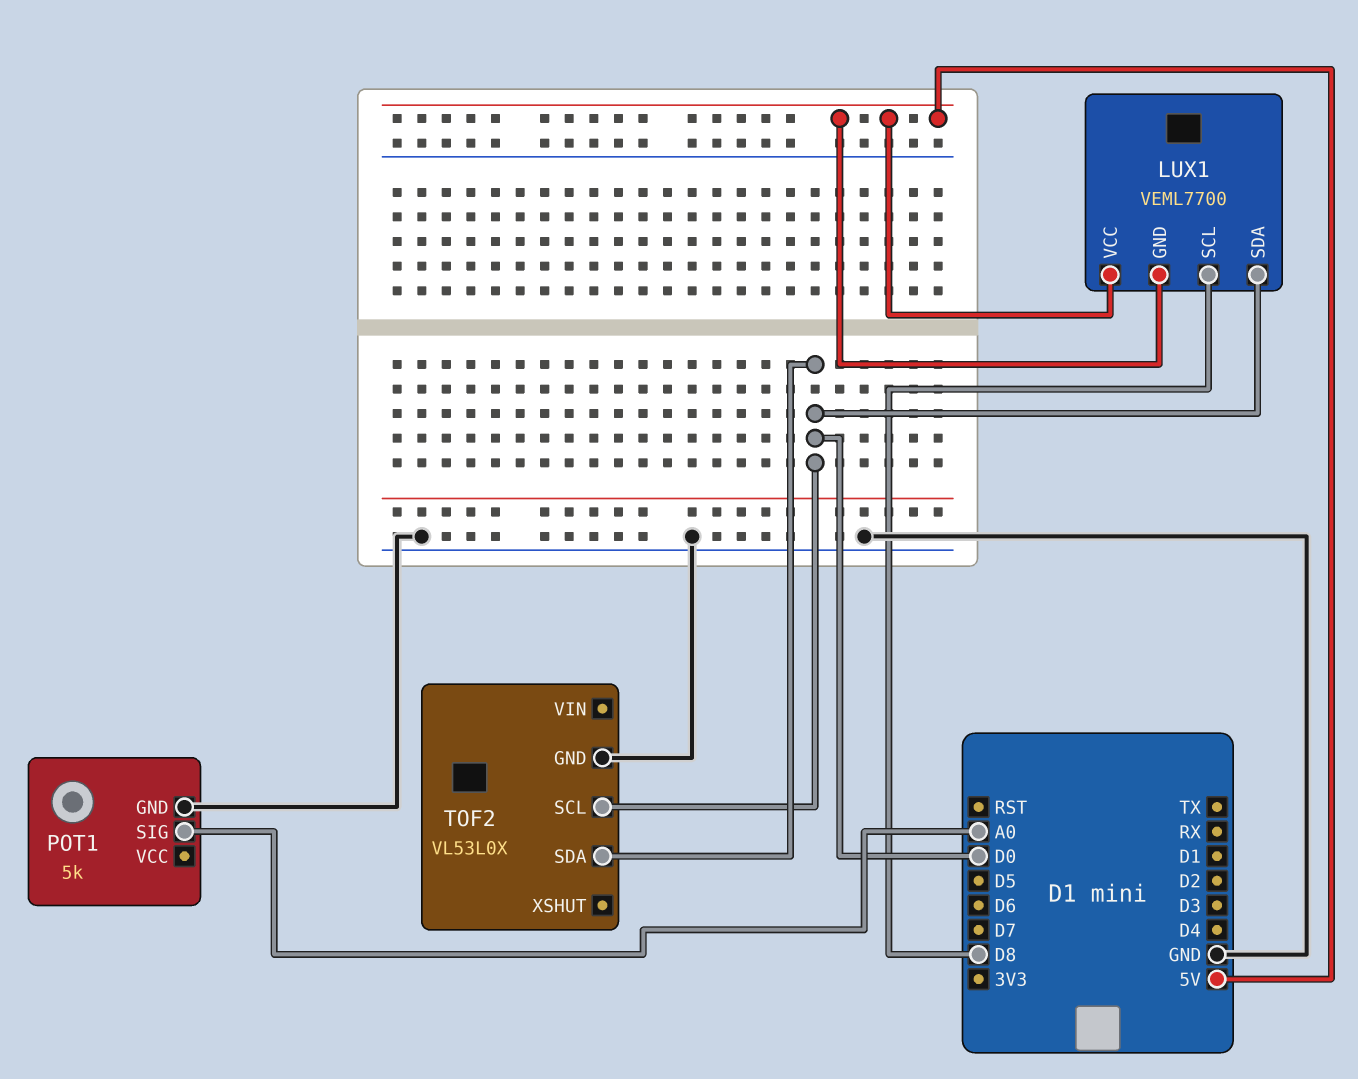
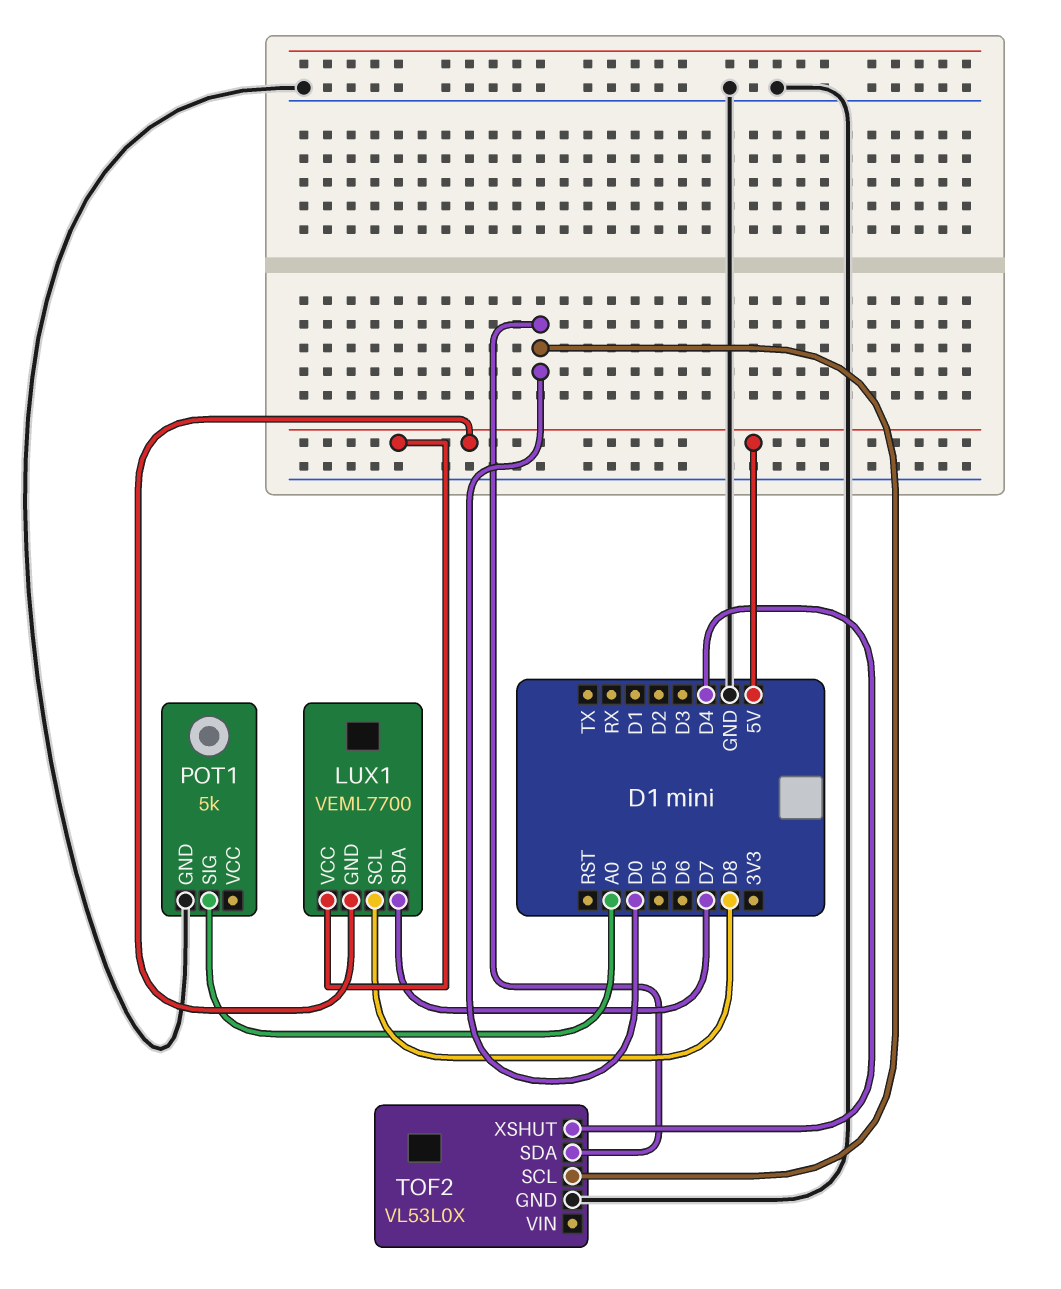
LUX1 pin SDA: D0 -> D7
TOF2 pin XSHUT: none -> D4

